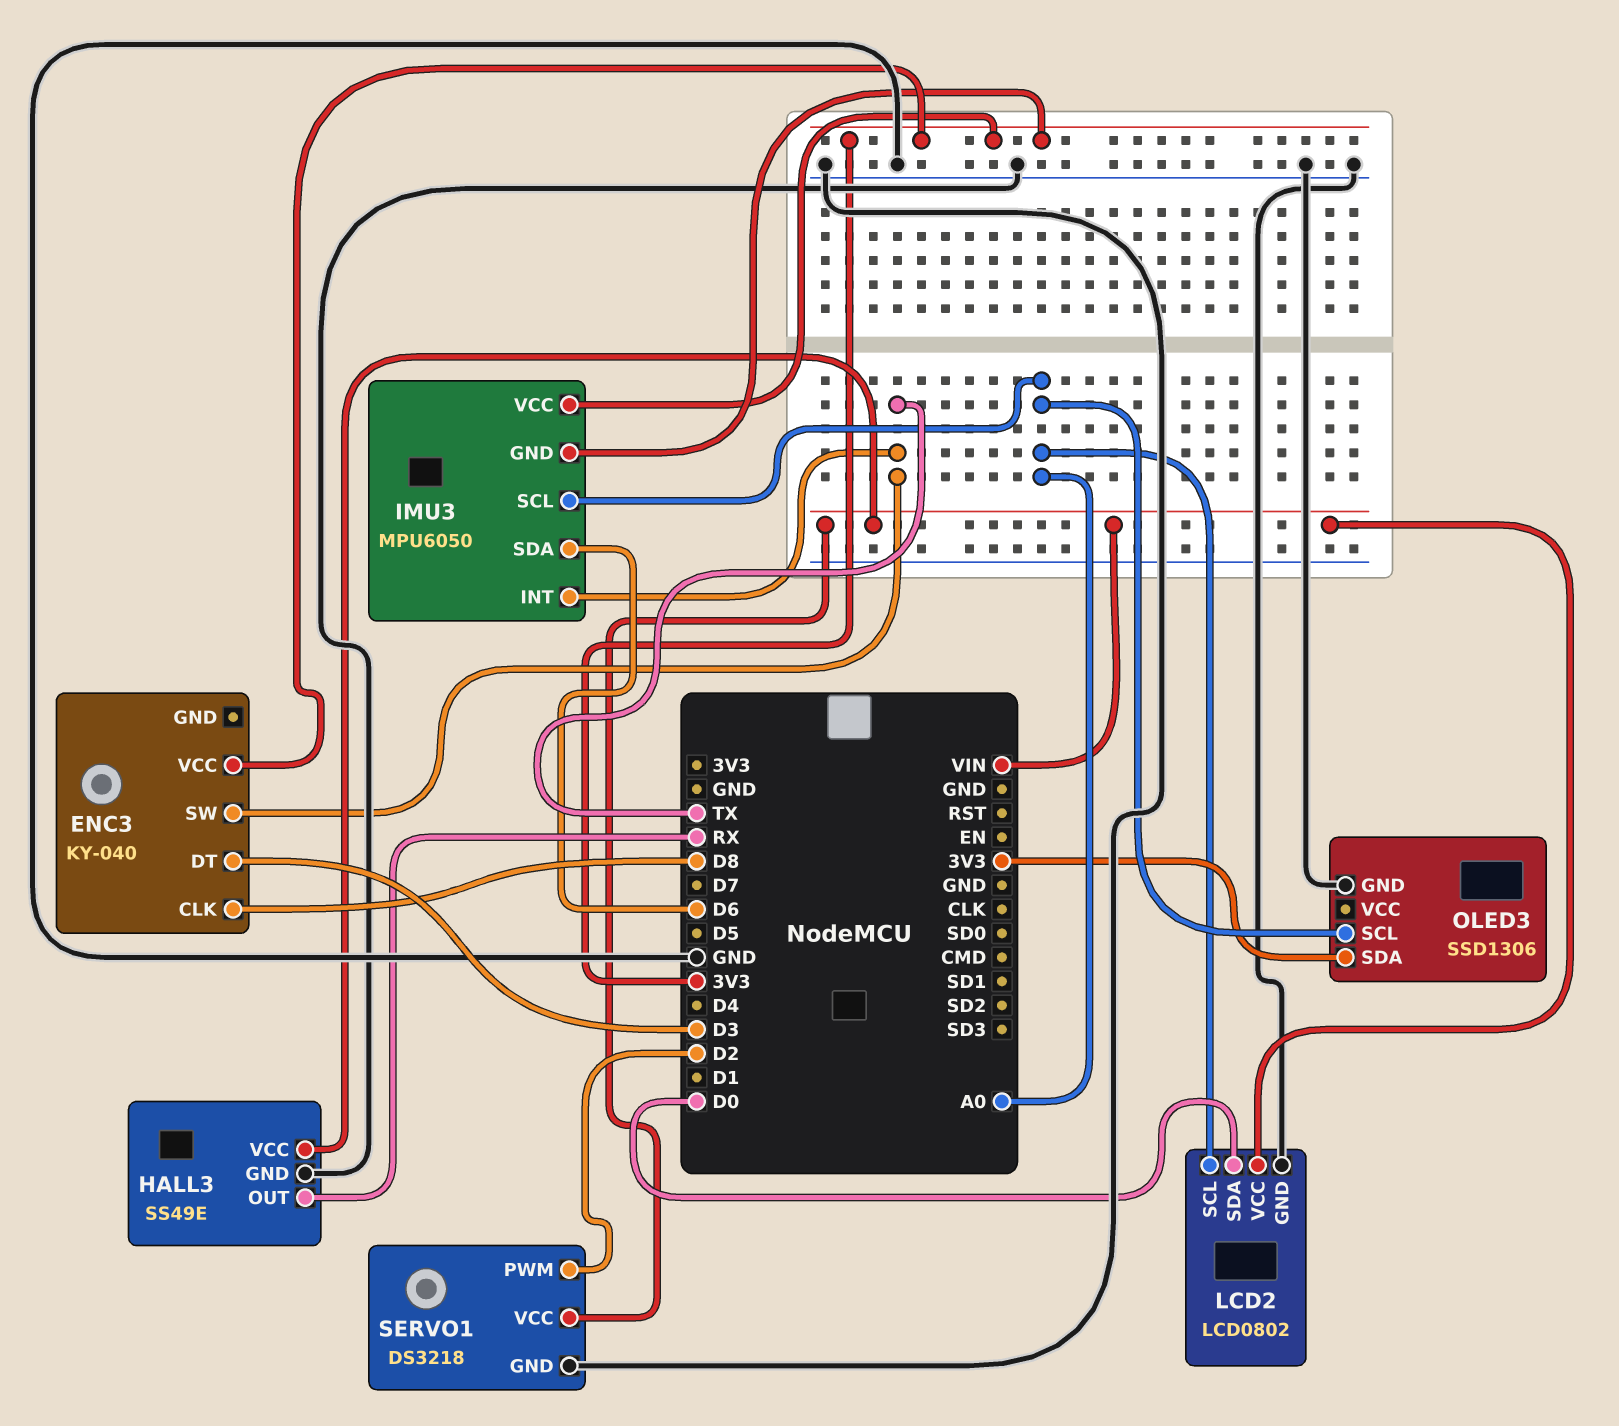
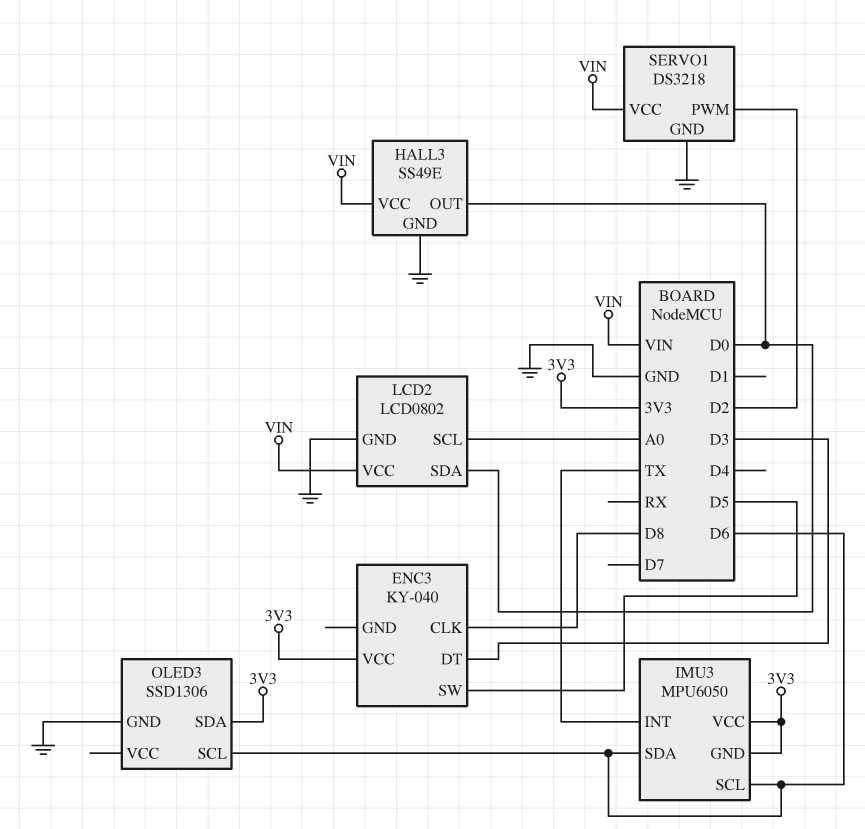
ENC3 pin SW: TX -> D5
HALL3 pin OUT: RX -> D0
IMU3 pin SCL: A0 -> D6
OLED3 pin SCL: A0 -> D6

